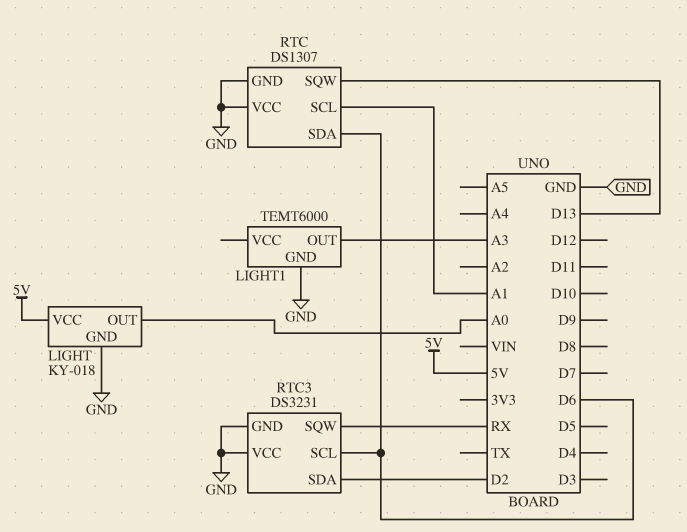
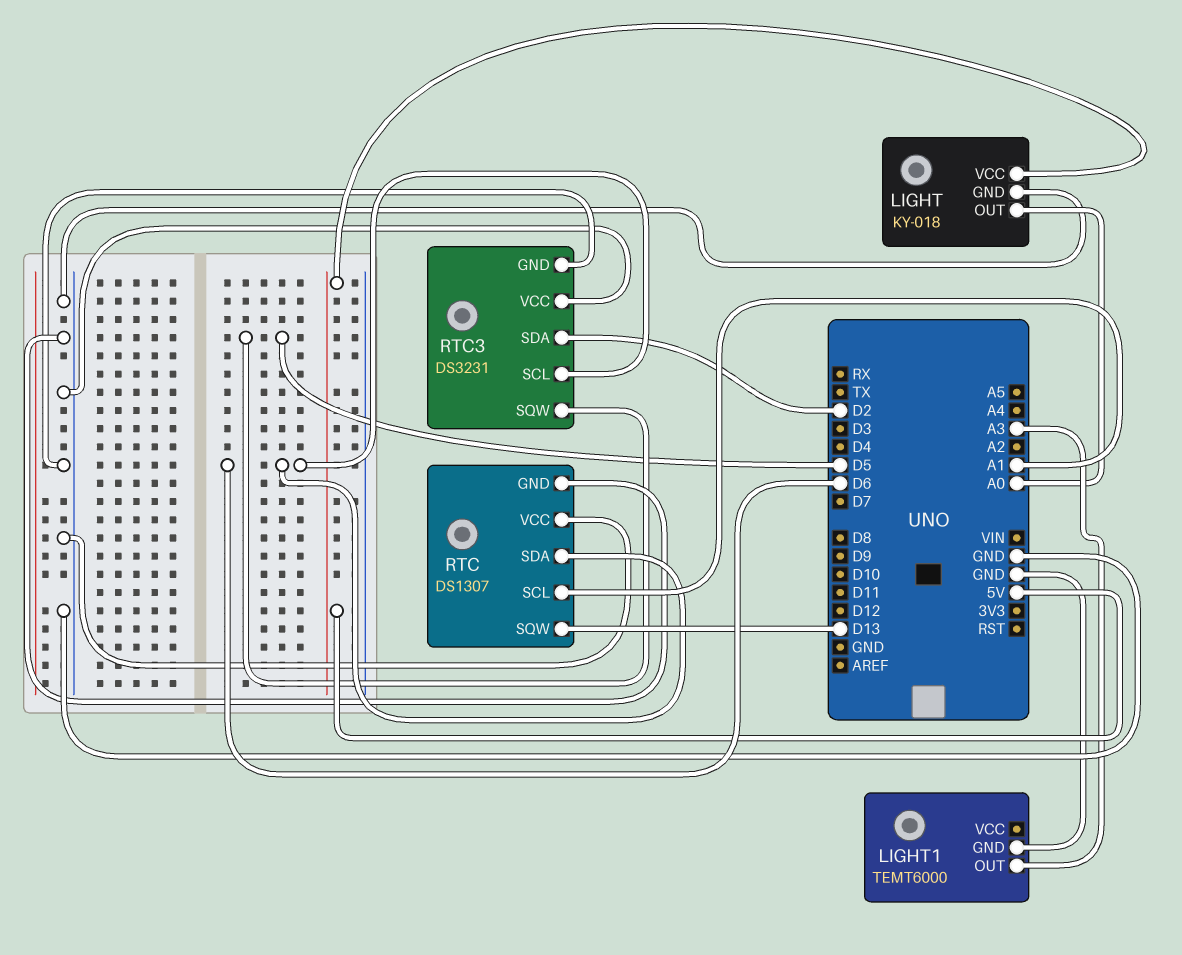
RTC3 pin SQW: RX -> D5

